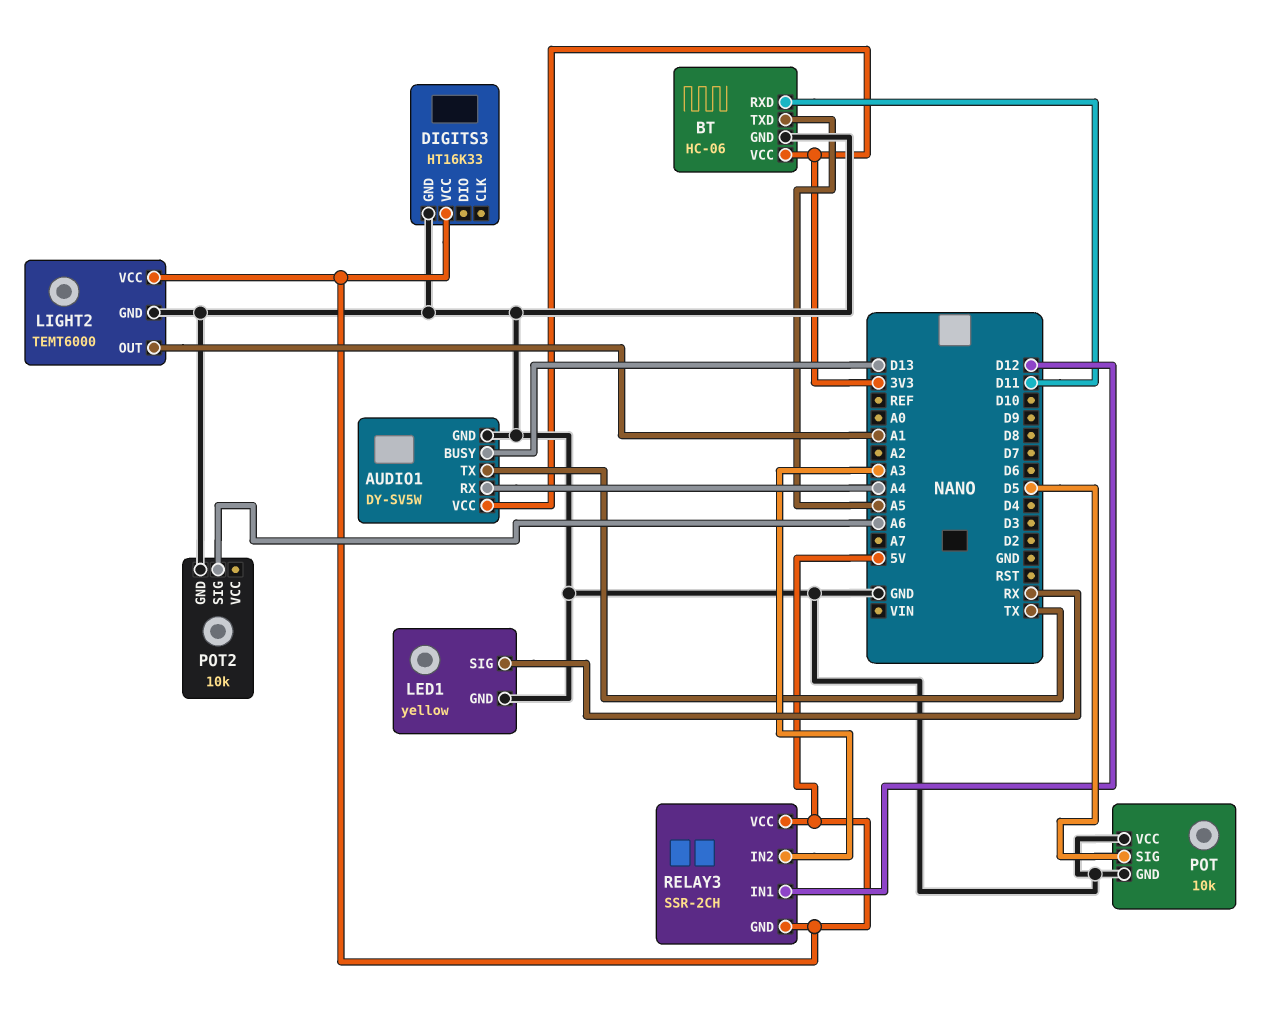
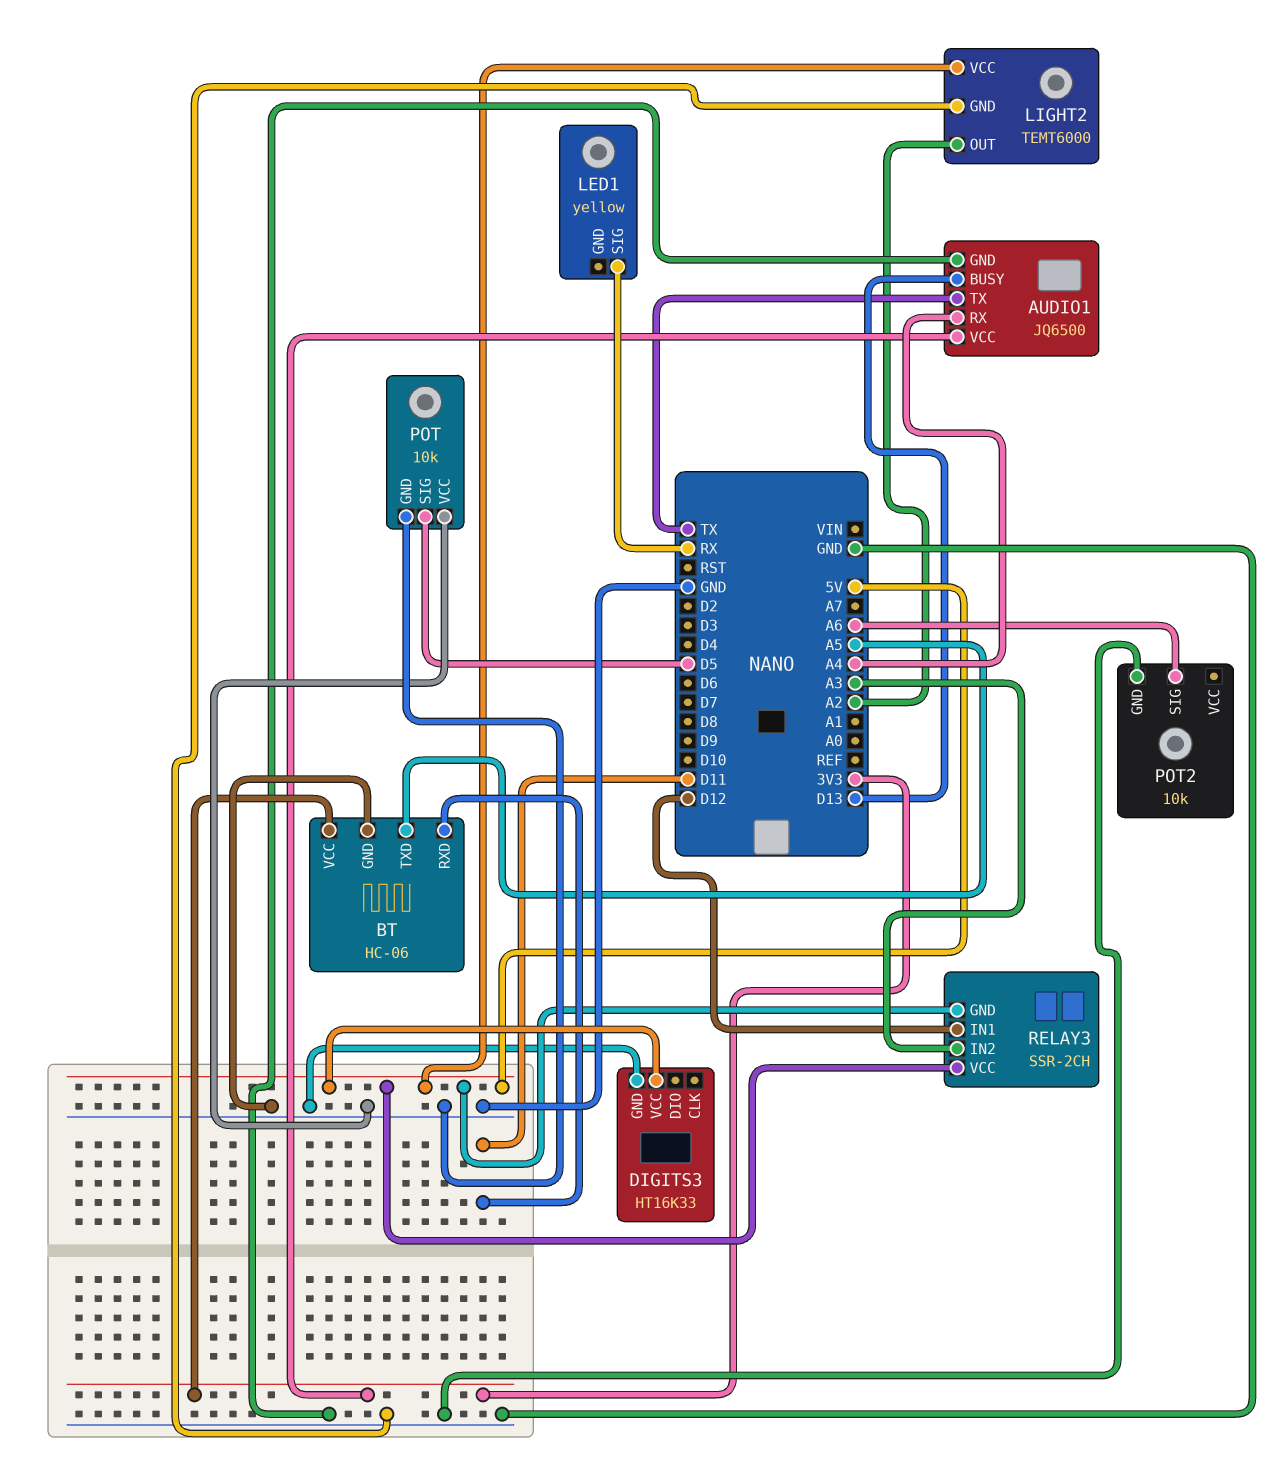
AUDIO1: DY-SV5W -> JQ6500
LED1 pin GND: GND -> none
LIGHT2 pin OUT: A1 -> A2

